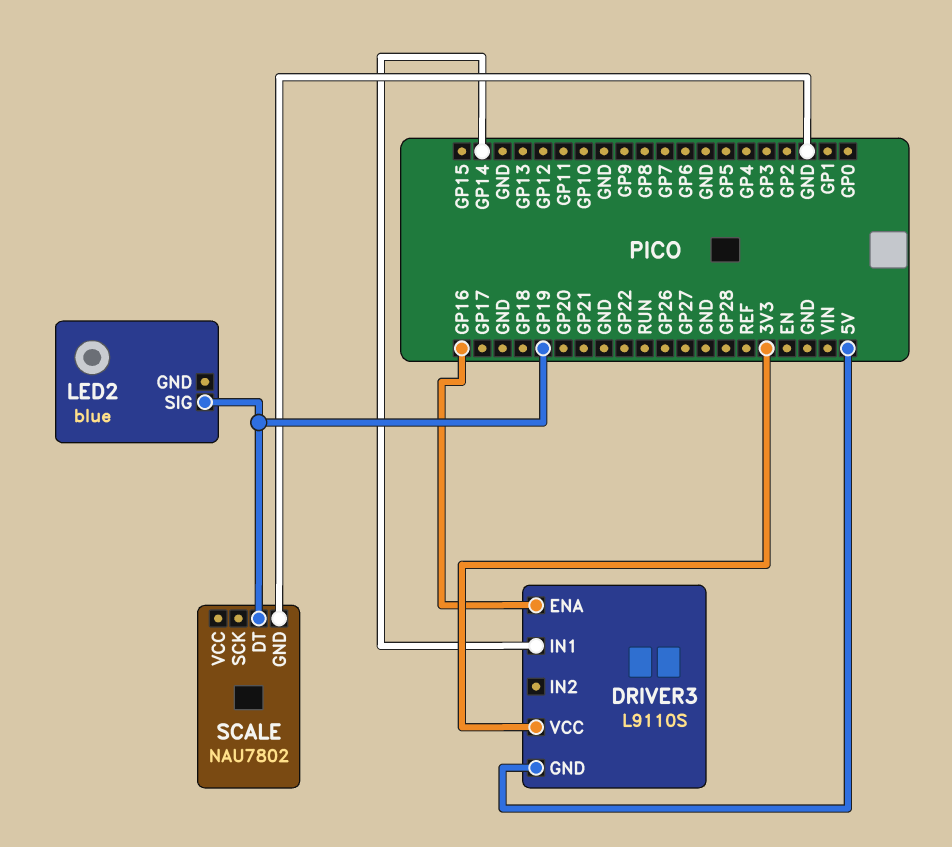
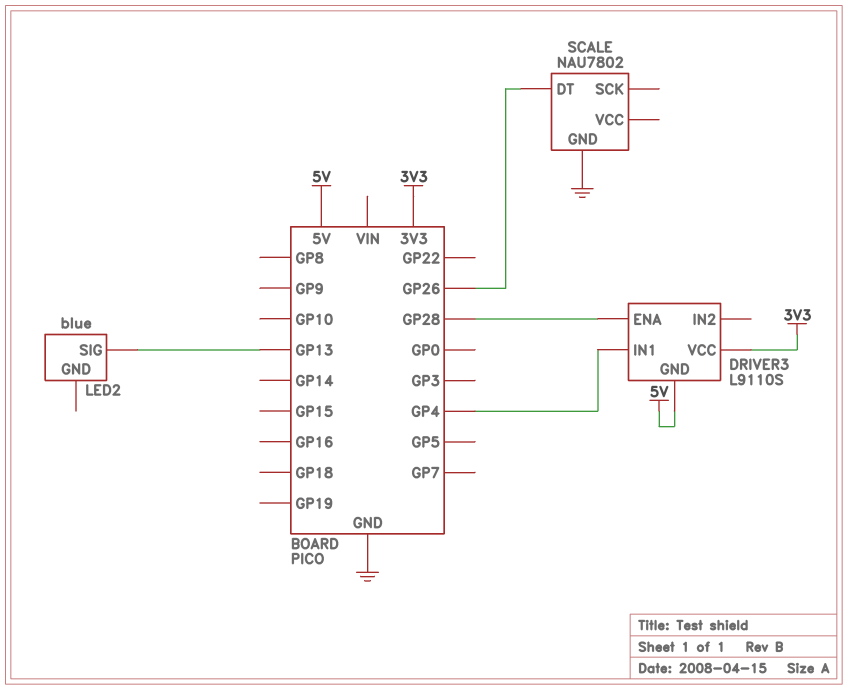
DRIVER3 pin ENA: GP16 -> GP28
DRIVER3 pin IN1: GP14 -> GP4
LED2 pin SIG: GP19 -> GP13
SCALE pin DT: GP19 -> GP26

